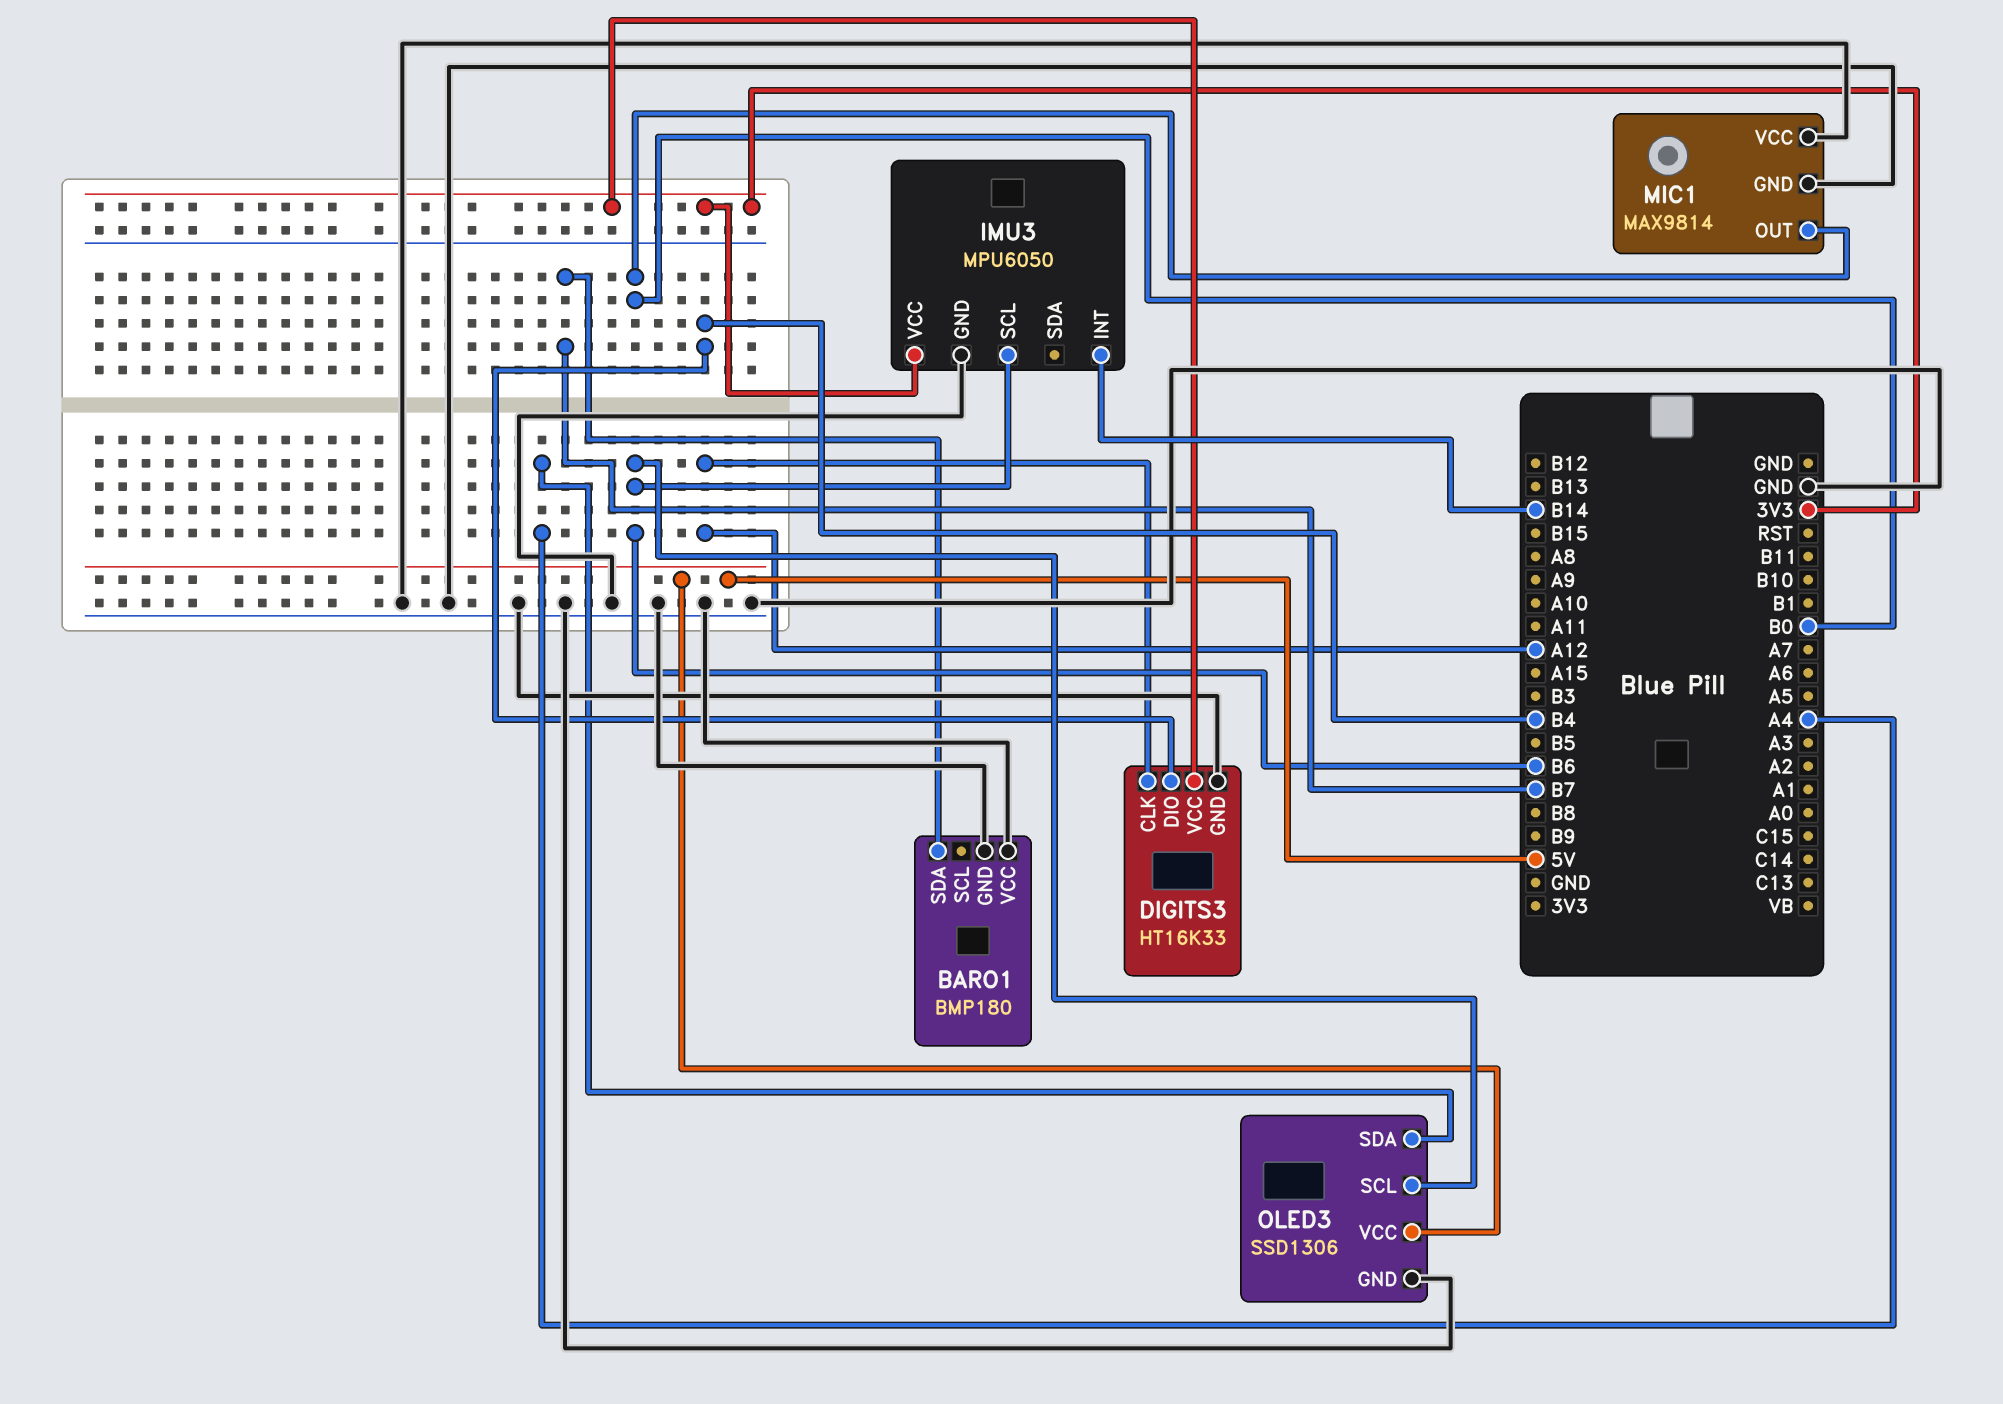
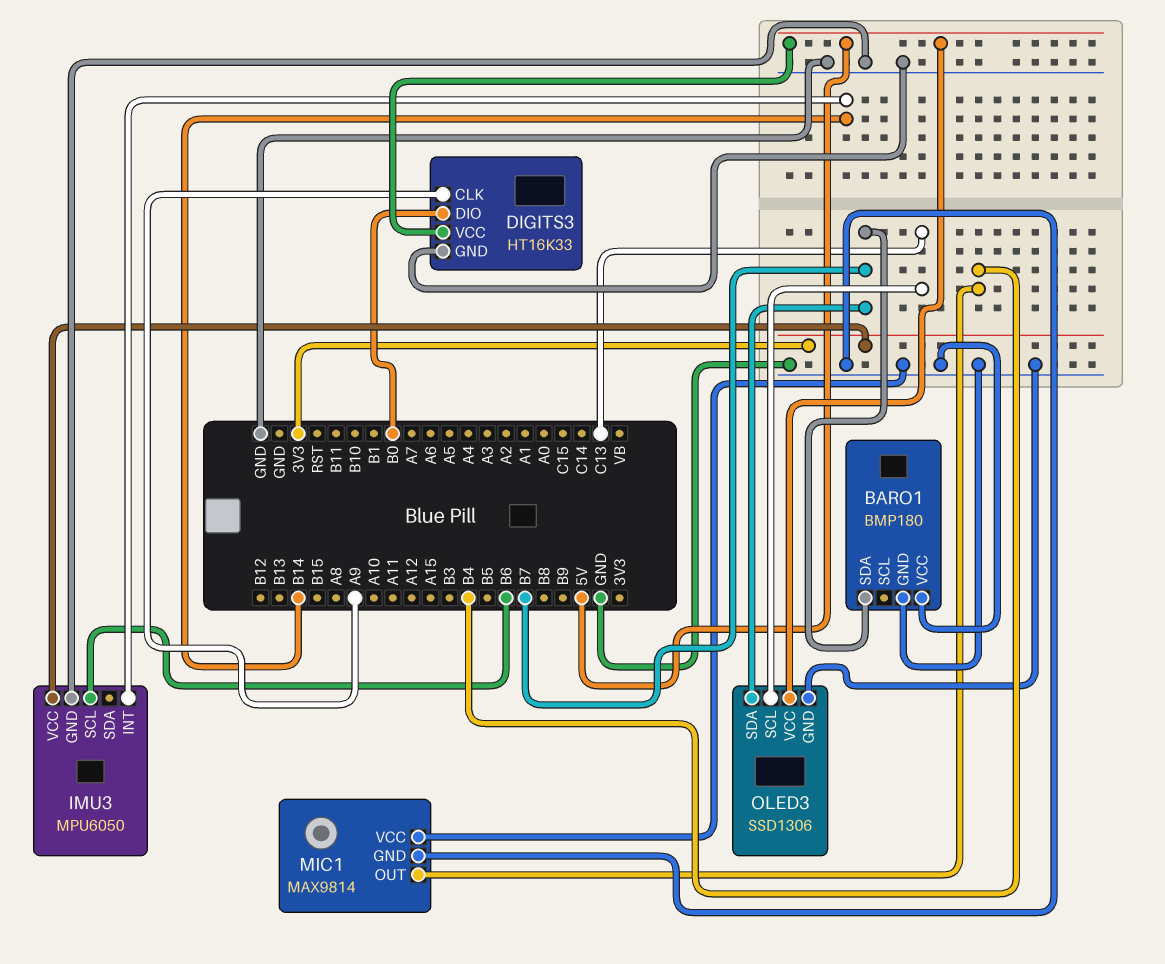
DIGITS3 pin CLK: A12 -> A9
DIGITS3 pin DIO: B4 -> B0
DIGITS3 pin VCC: 3V3 -> 5V
MIC1 pin OUT: B0 -> B4
OLED3 pin SCL: B6 -> C13
OLED3 pin SDA: A4 -> B7

